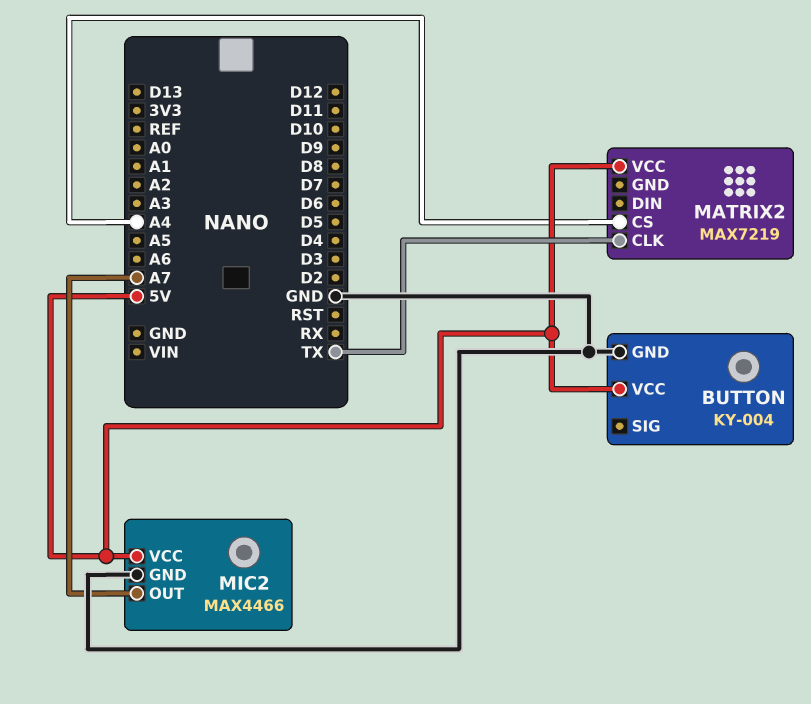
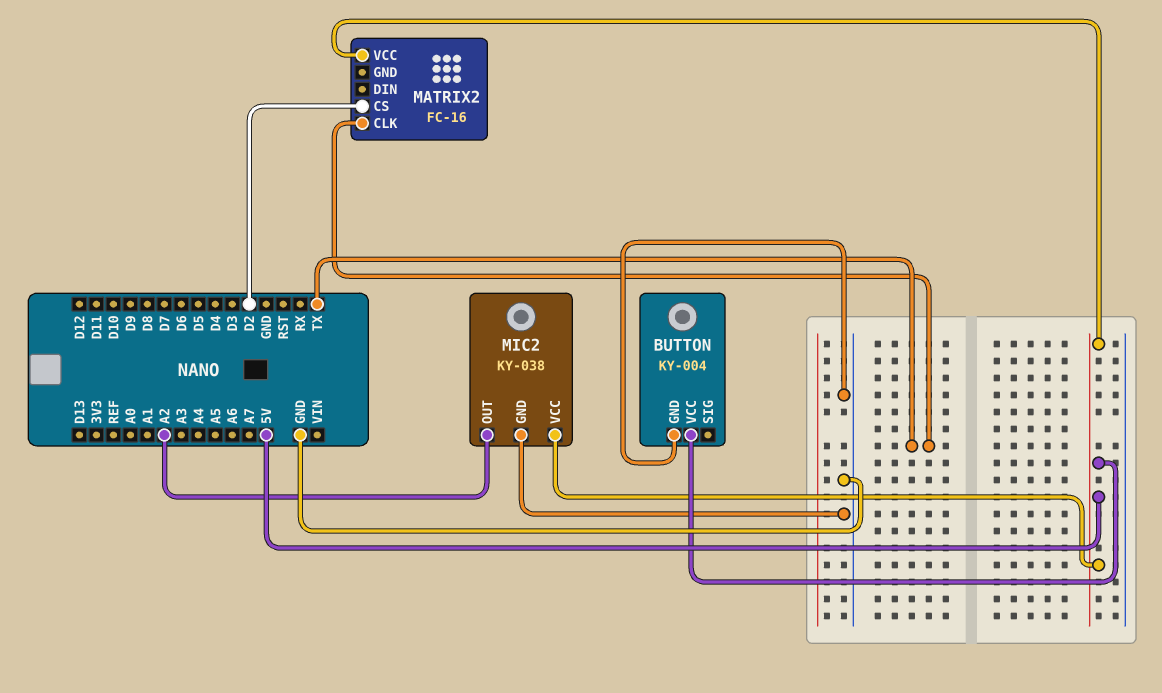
MATRIX2: MAX7219 -> FC-16
MATRIX2 pin CS: A4 -> D2
MIC2: MAX4466 -> KY-038
MIC2 pin OUT: A7 -> A2

